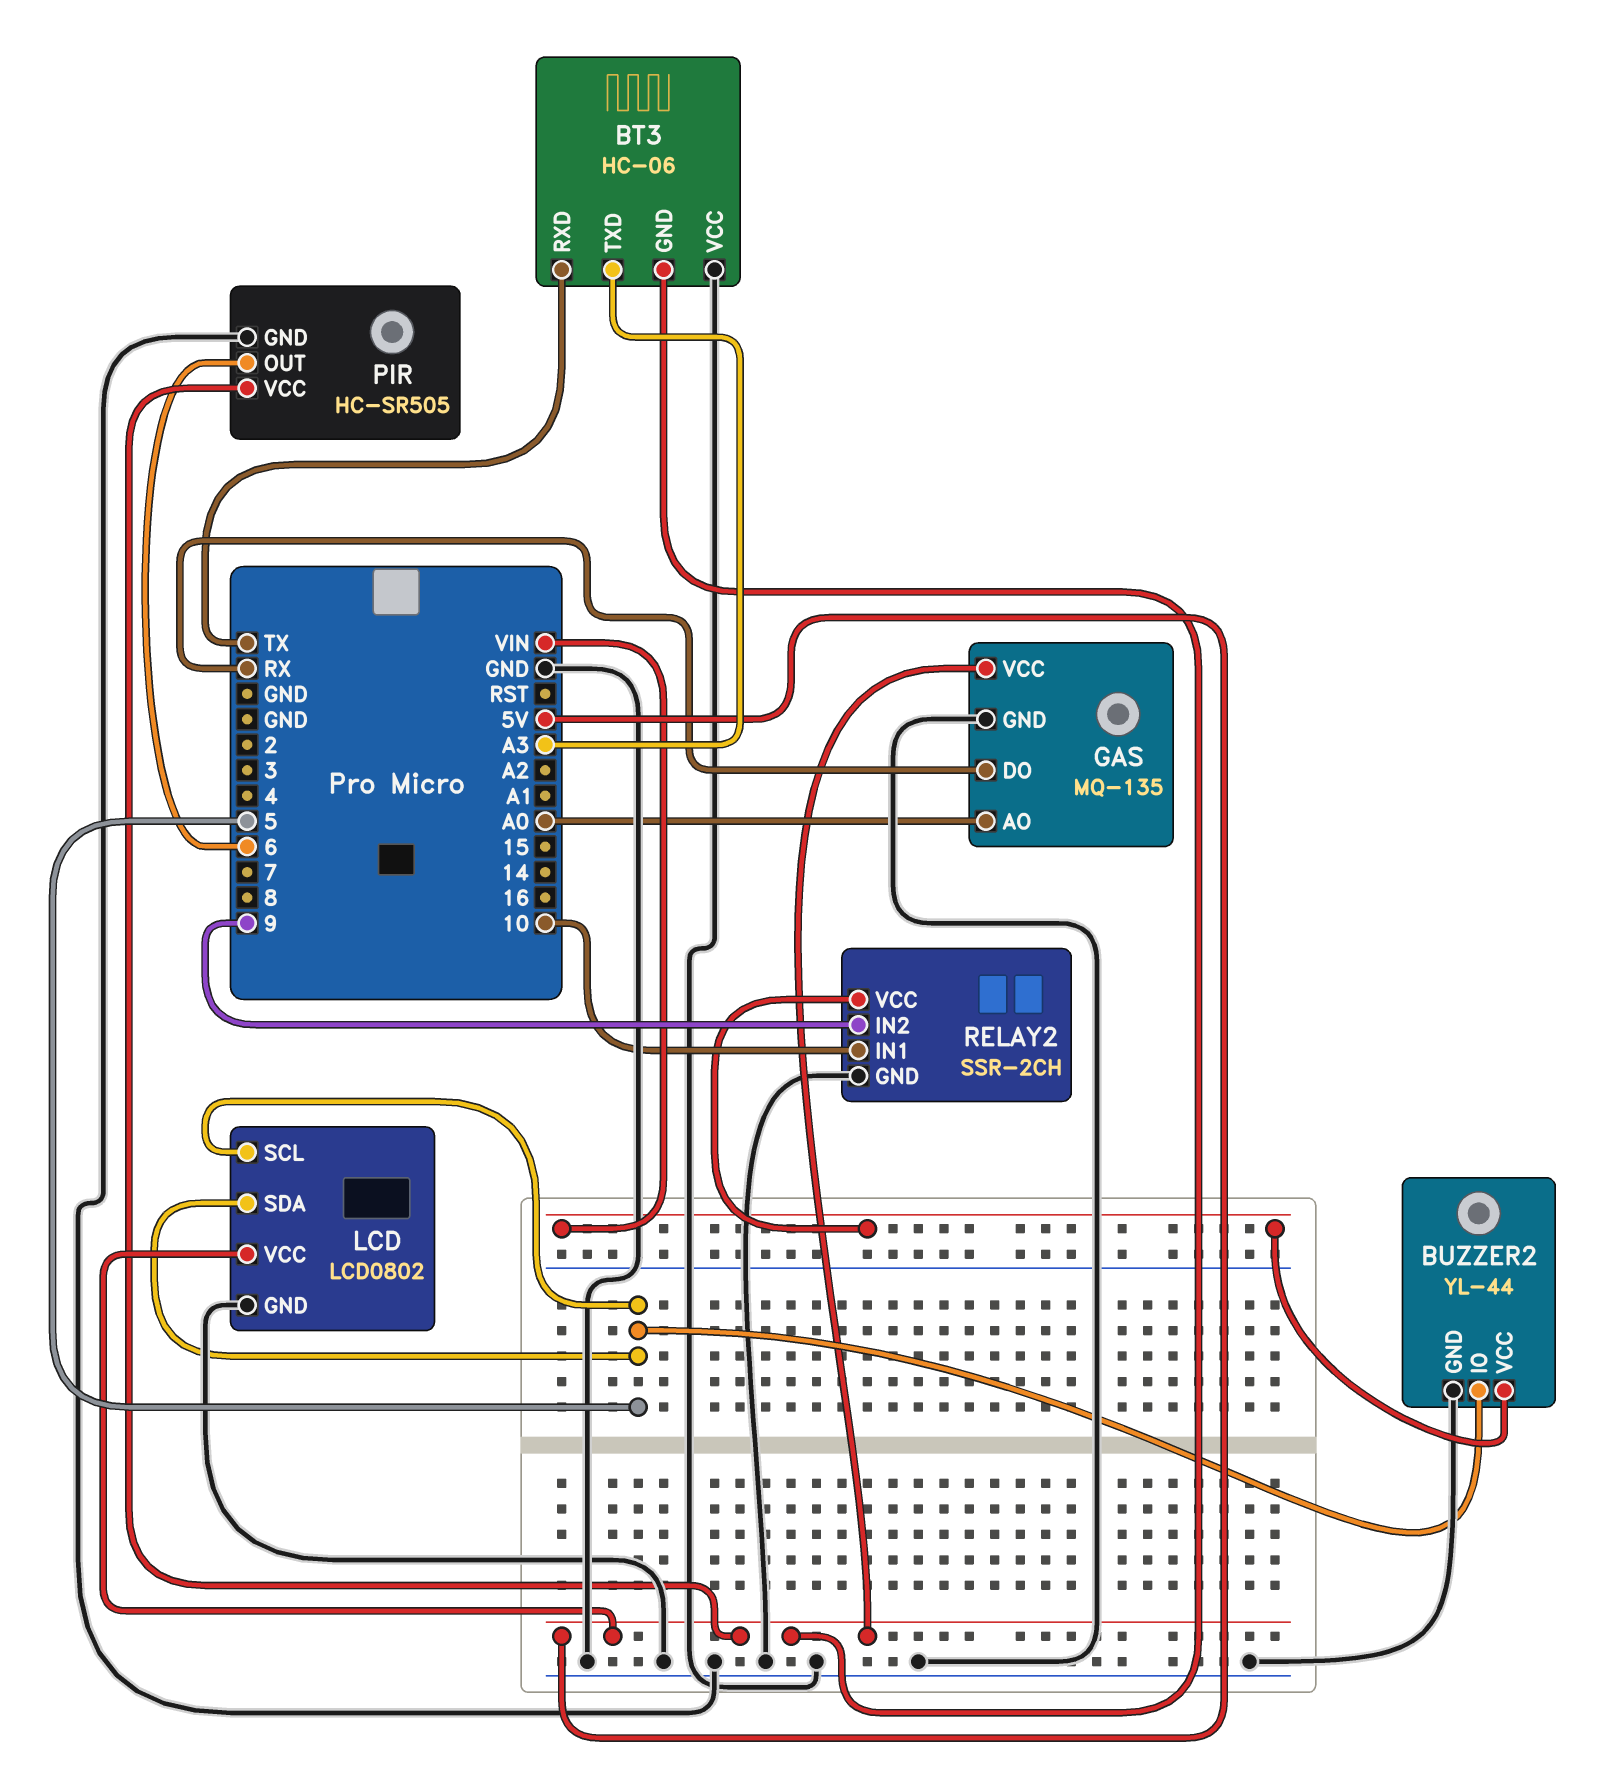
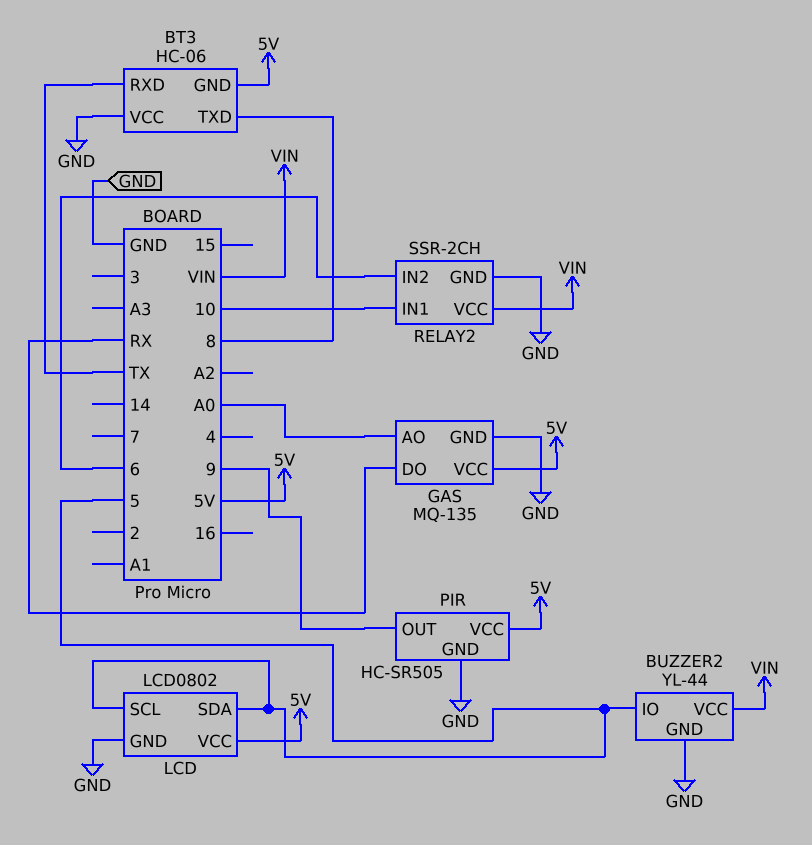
BT3 pin TXD: A3 -> 8
PIR pin OUT: 6 -> 9
RELAY2 pin IN2: 9 -> 6

